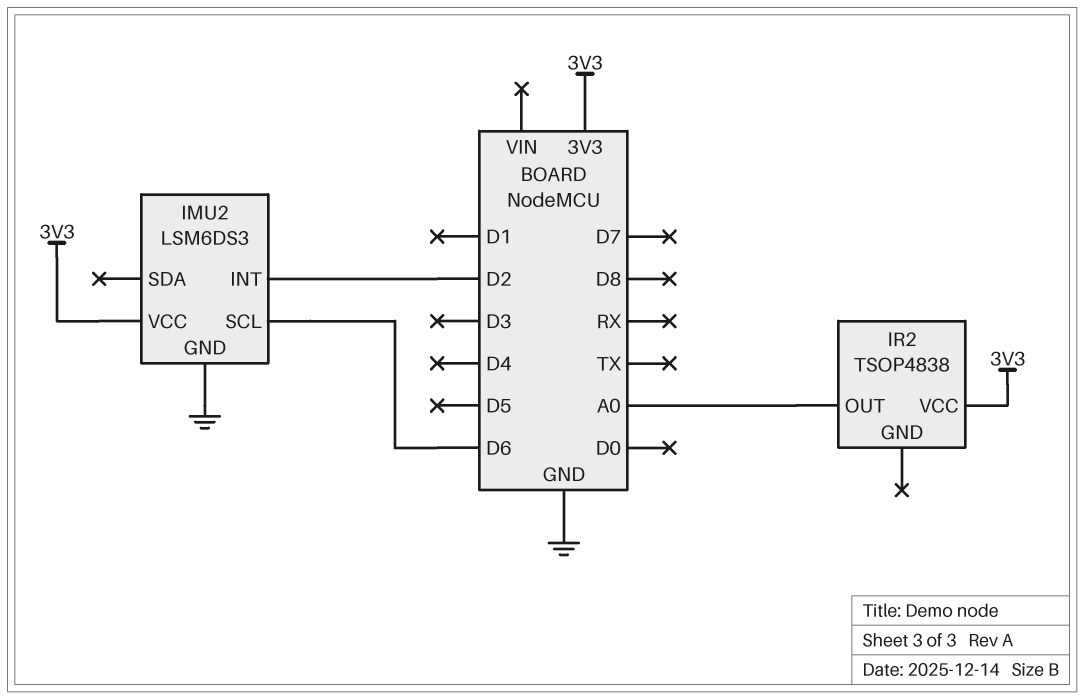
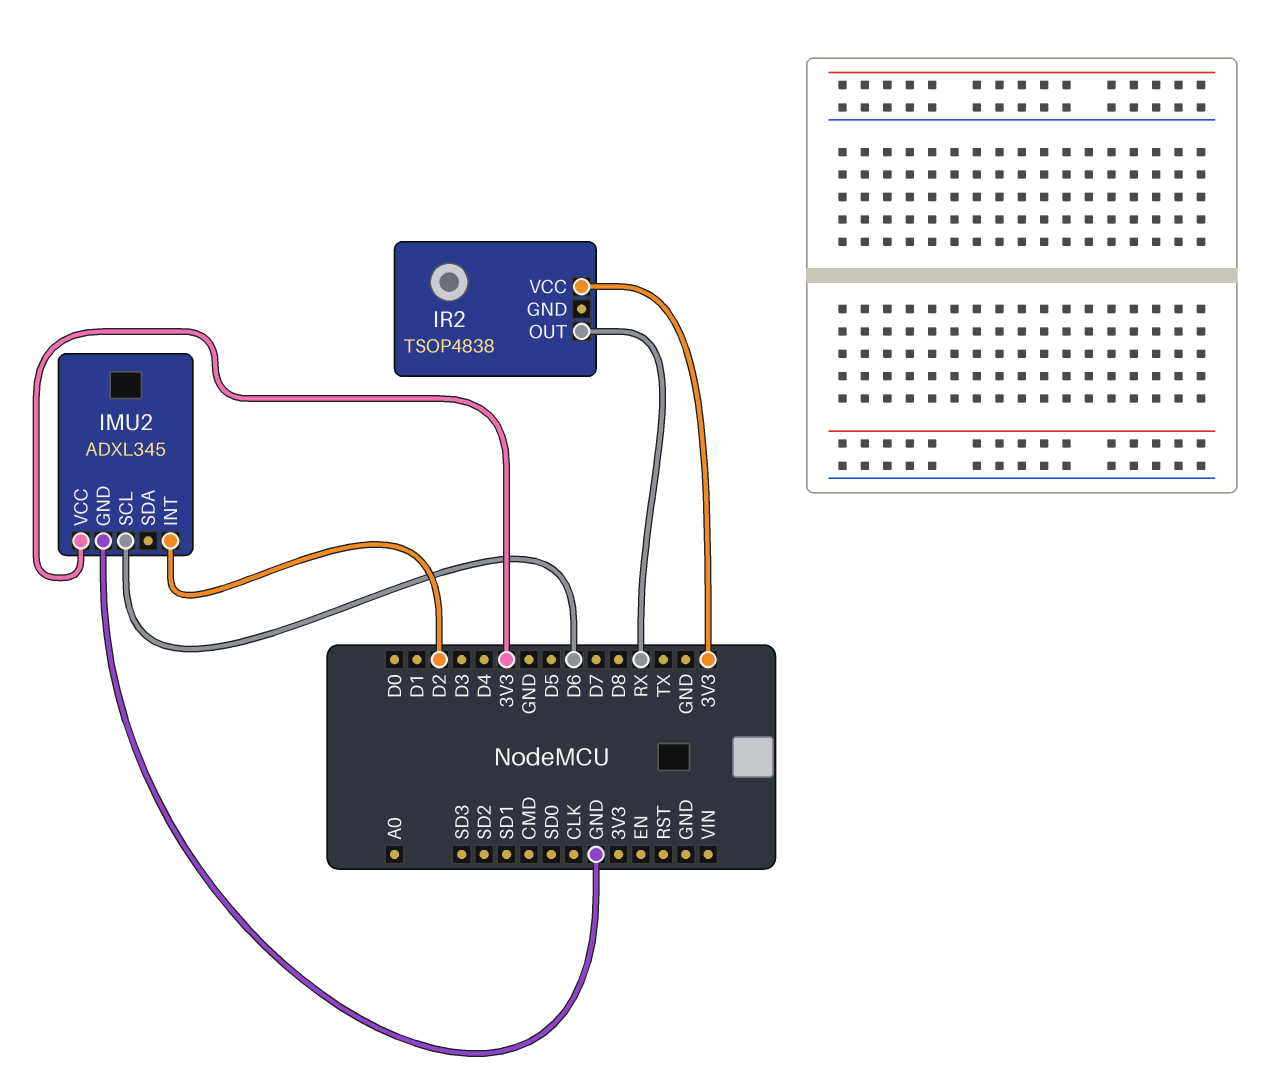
IMU2: LSM6DS3 -> ADXL345
IR2 pin OUT: A0 -> RX

